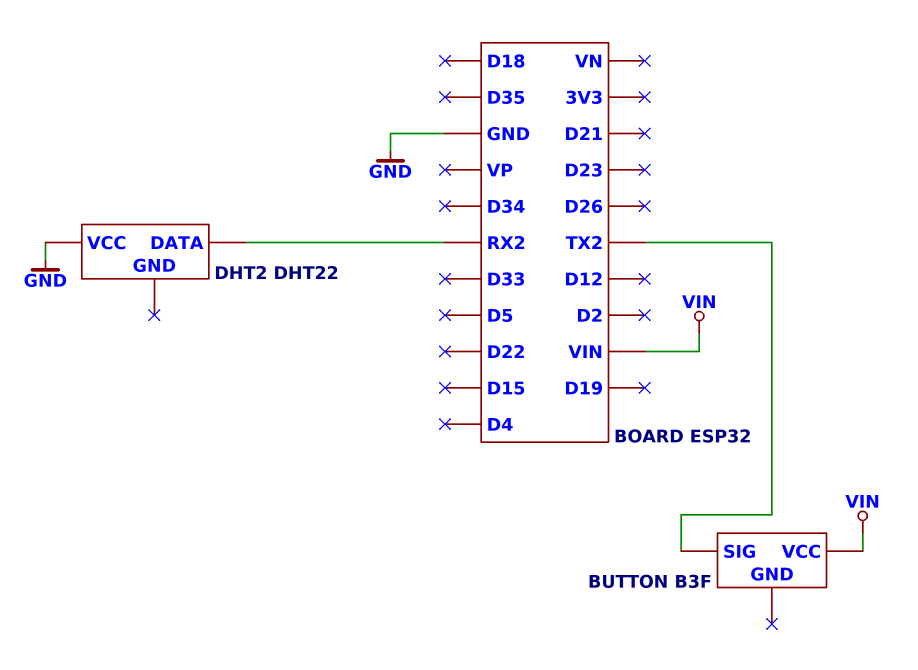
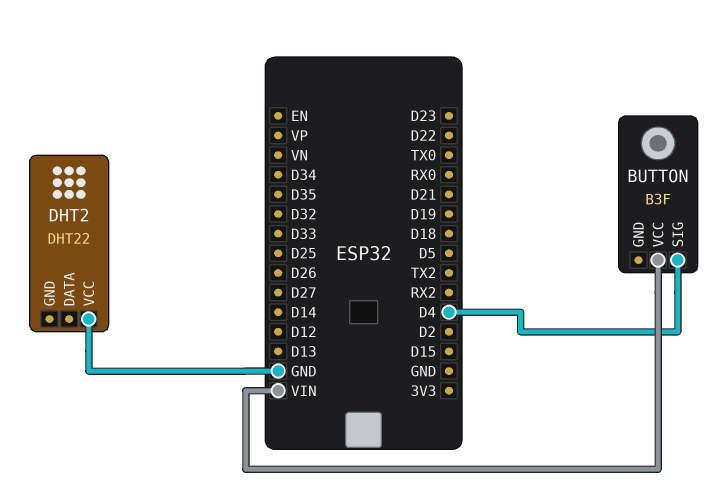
BUTTON pin SIG: TX2 -> D4
DHT2 pin DATA: RX2 -> none

